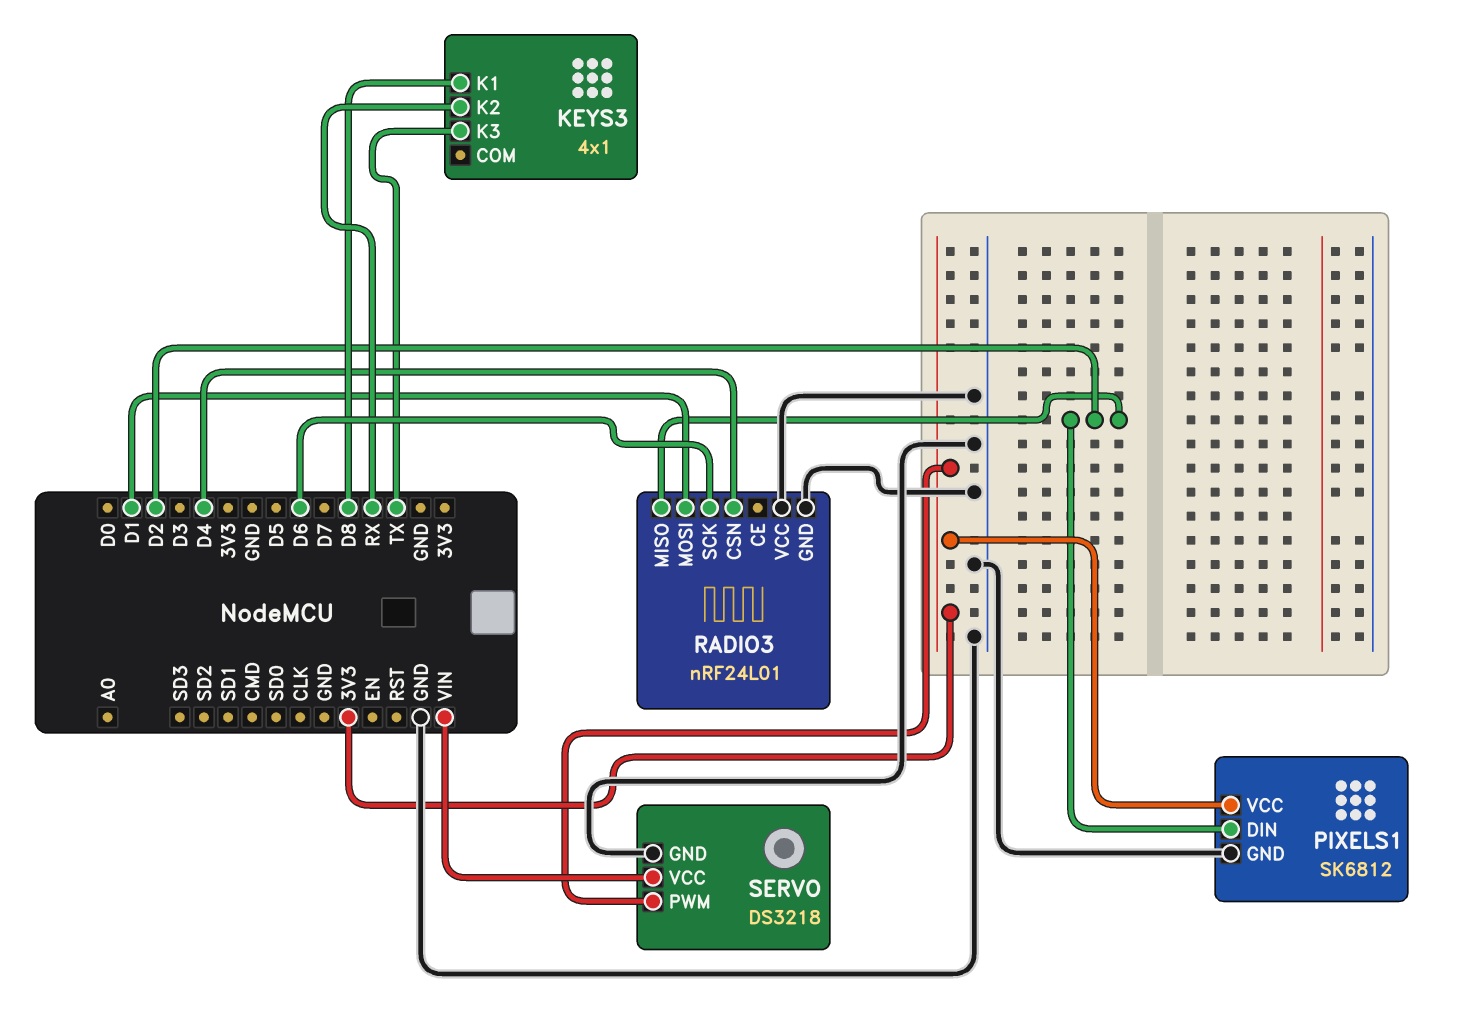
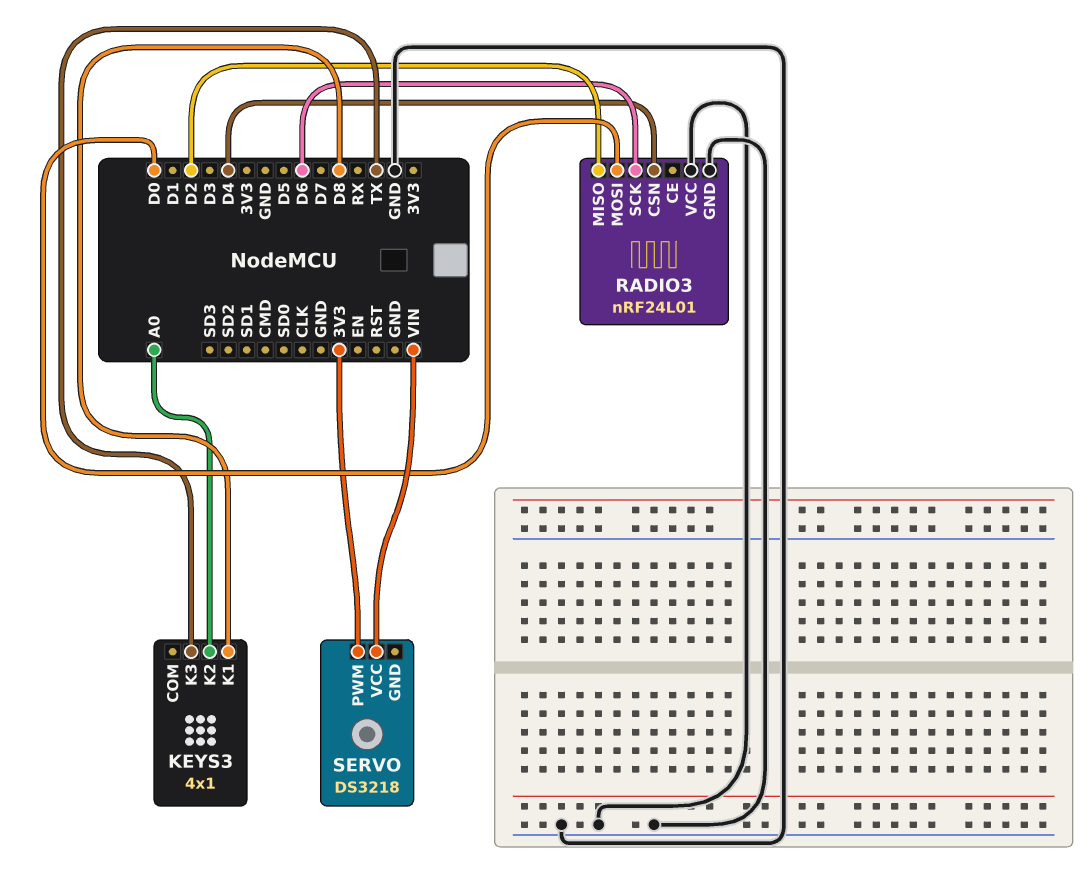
KEYS3 pin K2: RX -> A0
PIXELS1: SK6812 -> none
PIXELS1 pin DIN: D2 -> none
PIXELS1 pin GND: GND -> none
PIXELS1 pin VCC: 3V3 -> none
RADIO3 pin MOSI: D1 -> D0
SERVO pin GND: GND -> none

